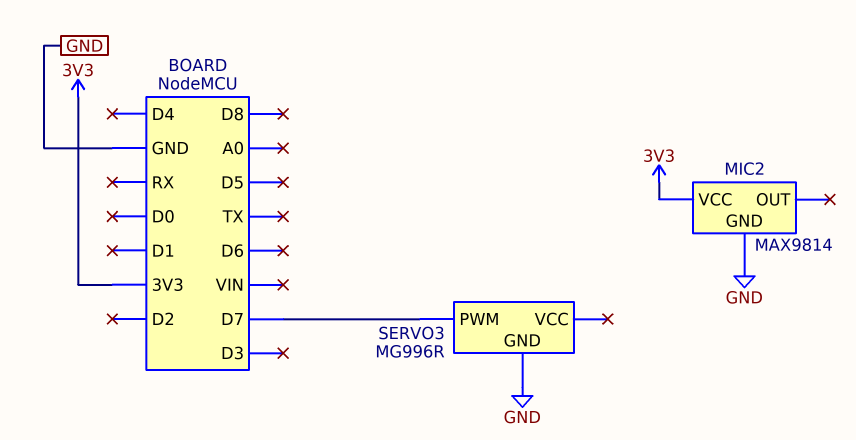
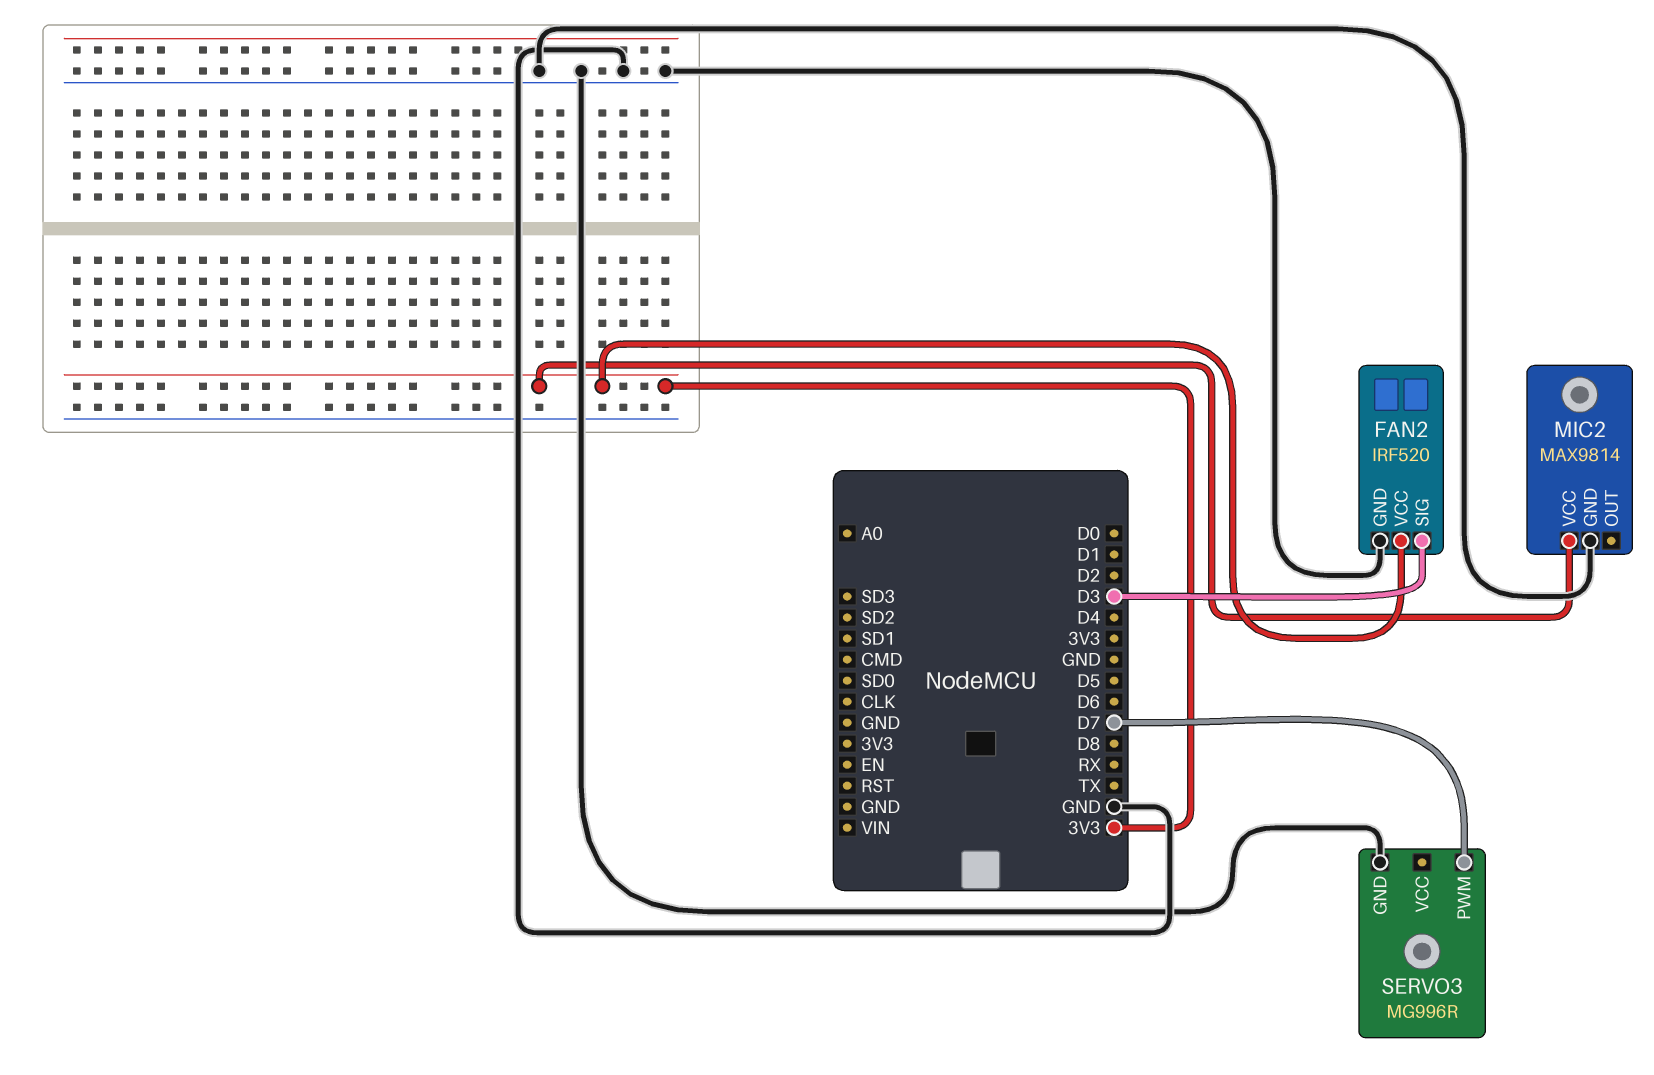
FAN2: none -> IRF520
FAN2 pin GND: none -> GND
FAN2 pin SIG: none -> D3
FAN2 pin VCC: none -> 3V3

